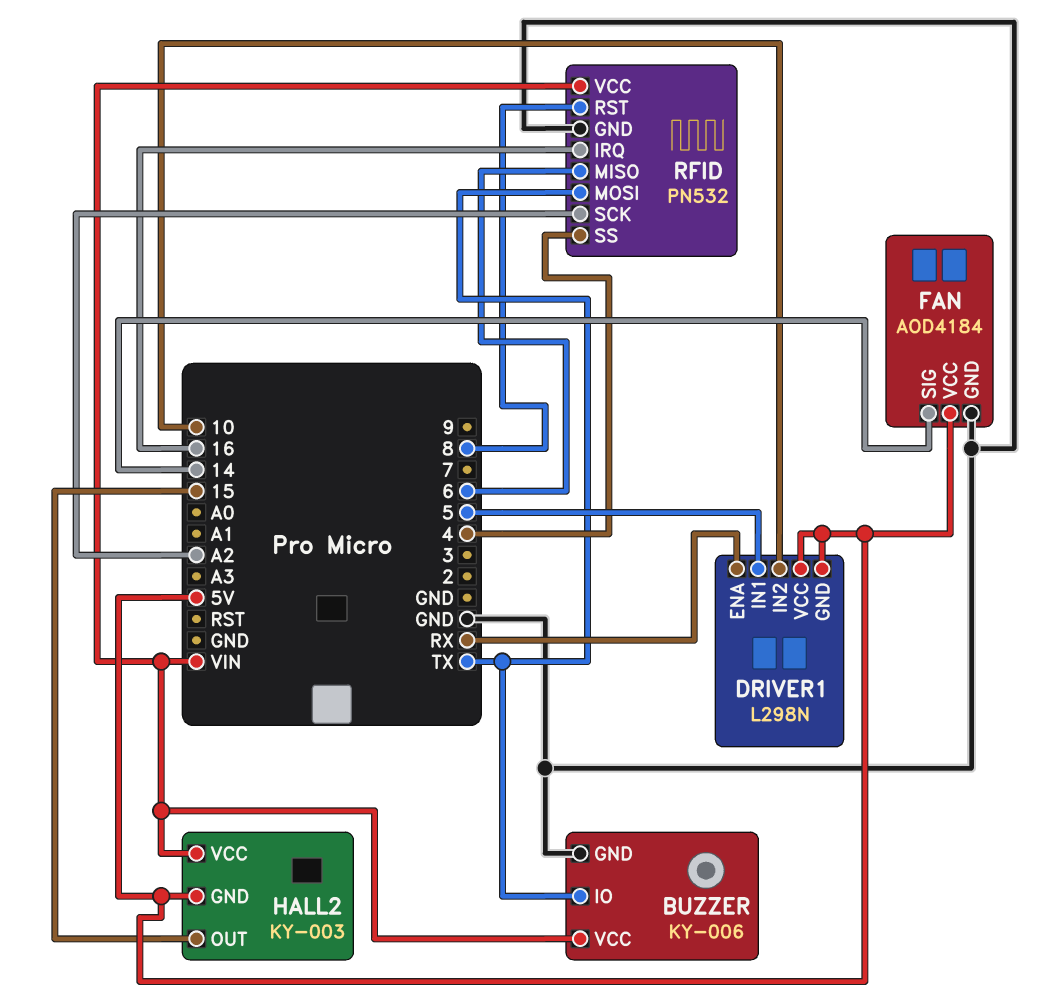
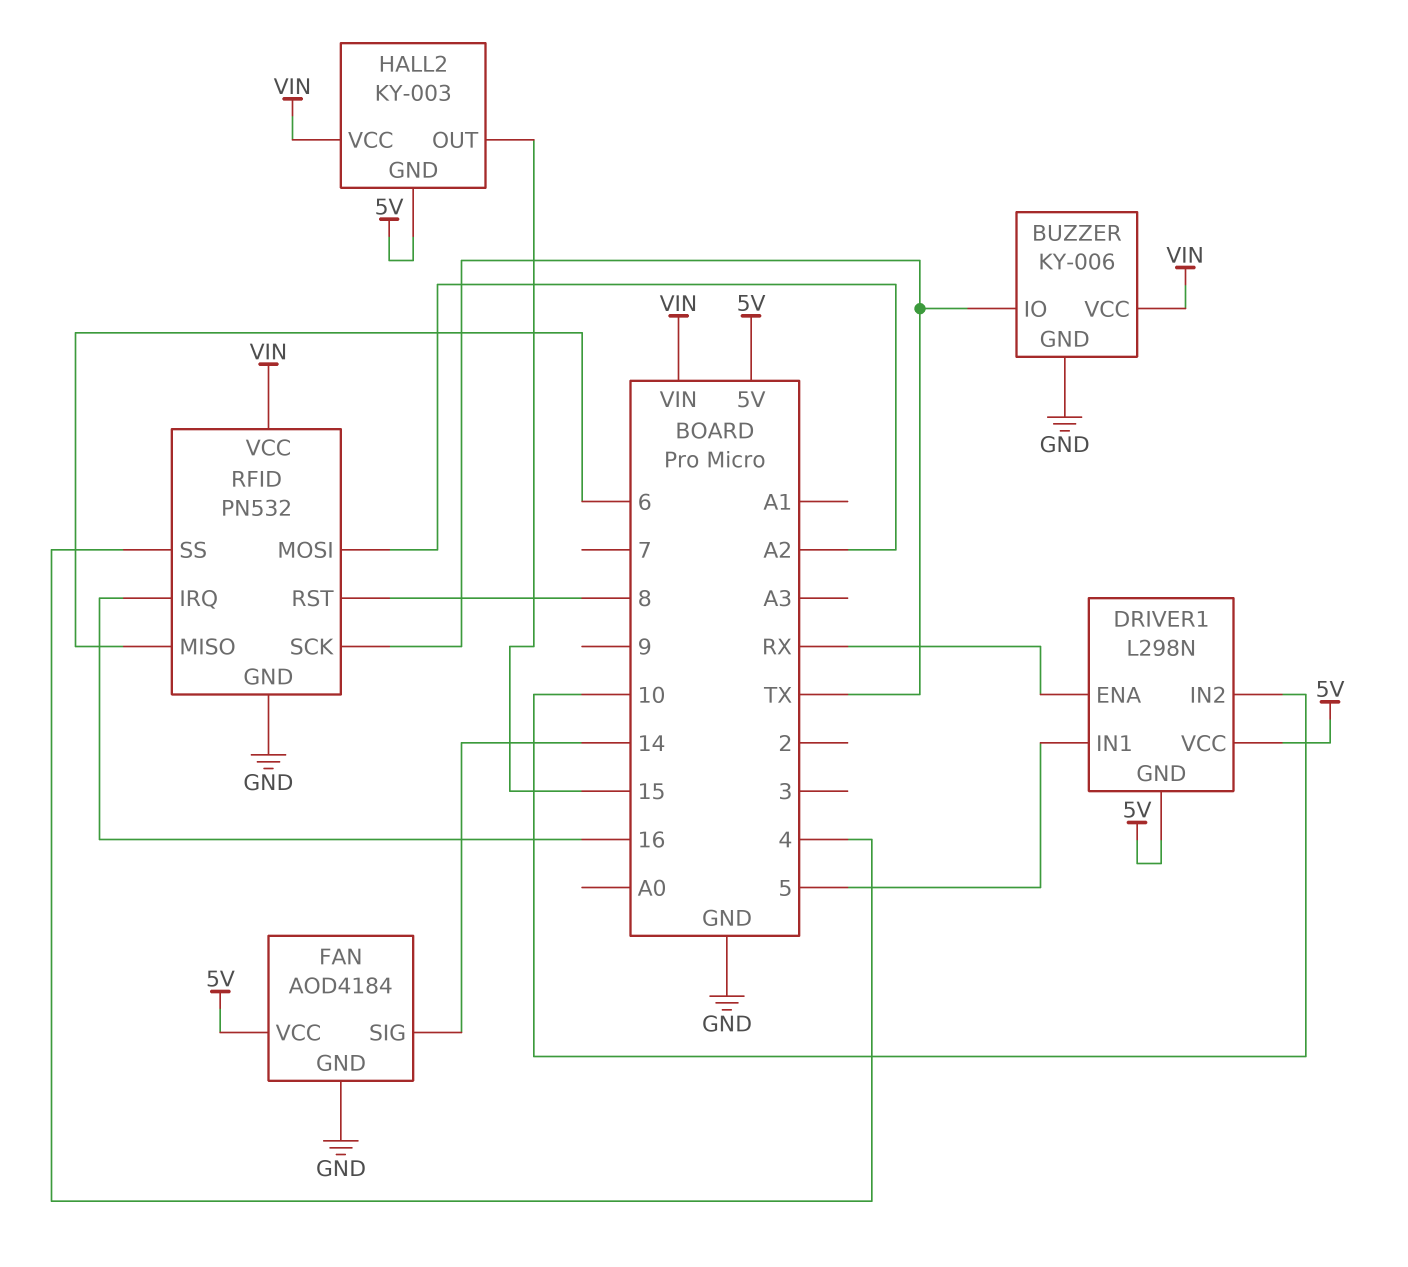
RFID pin MOSI: TX -> A2
RFID pin SCK: A2 -> TX

